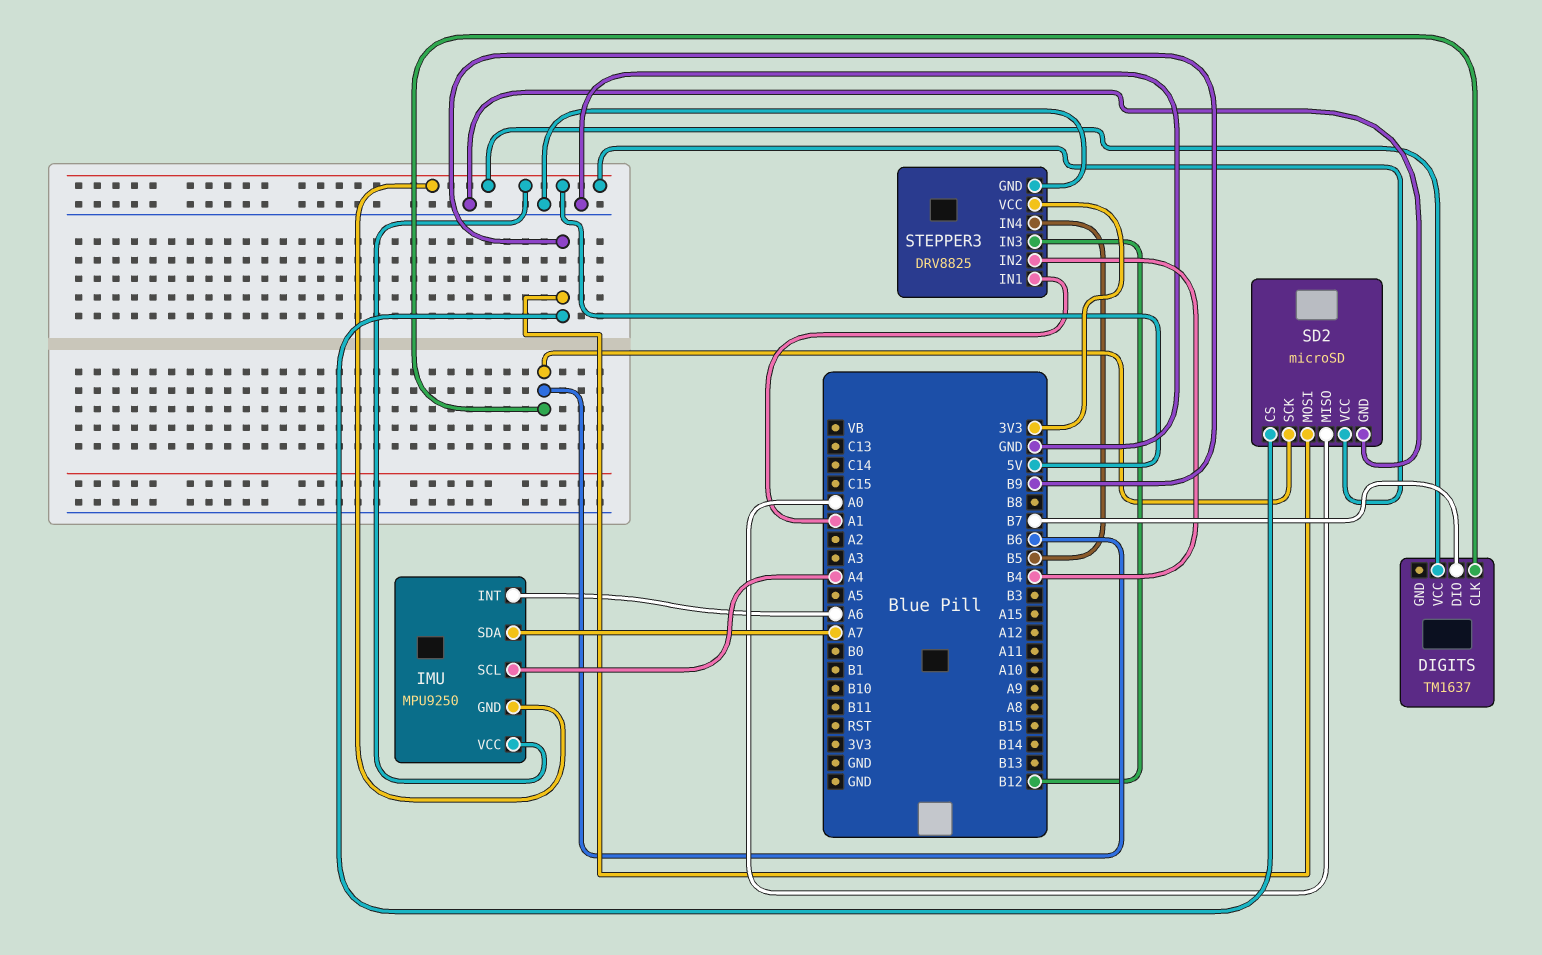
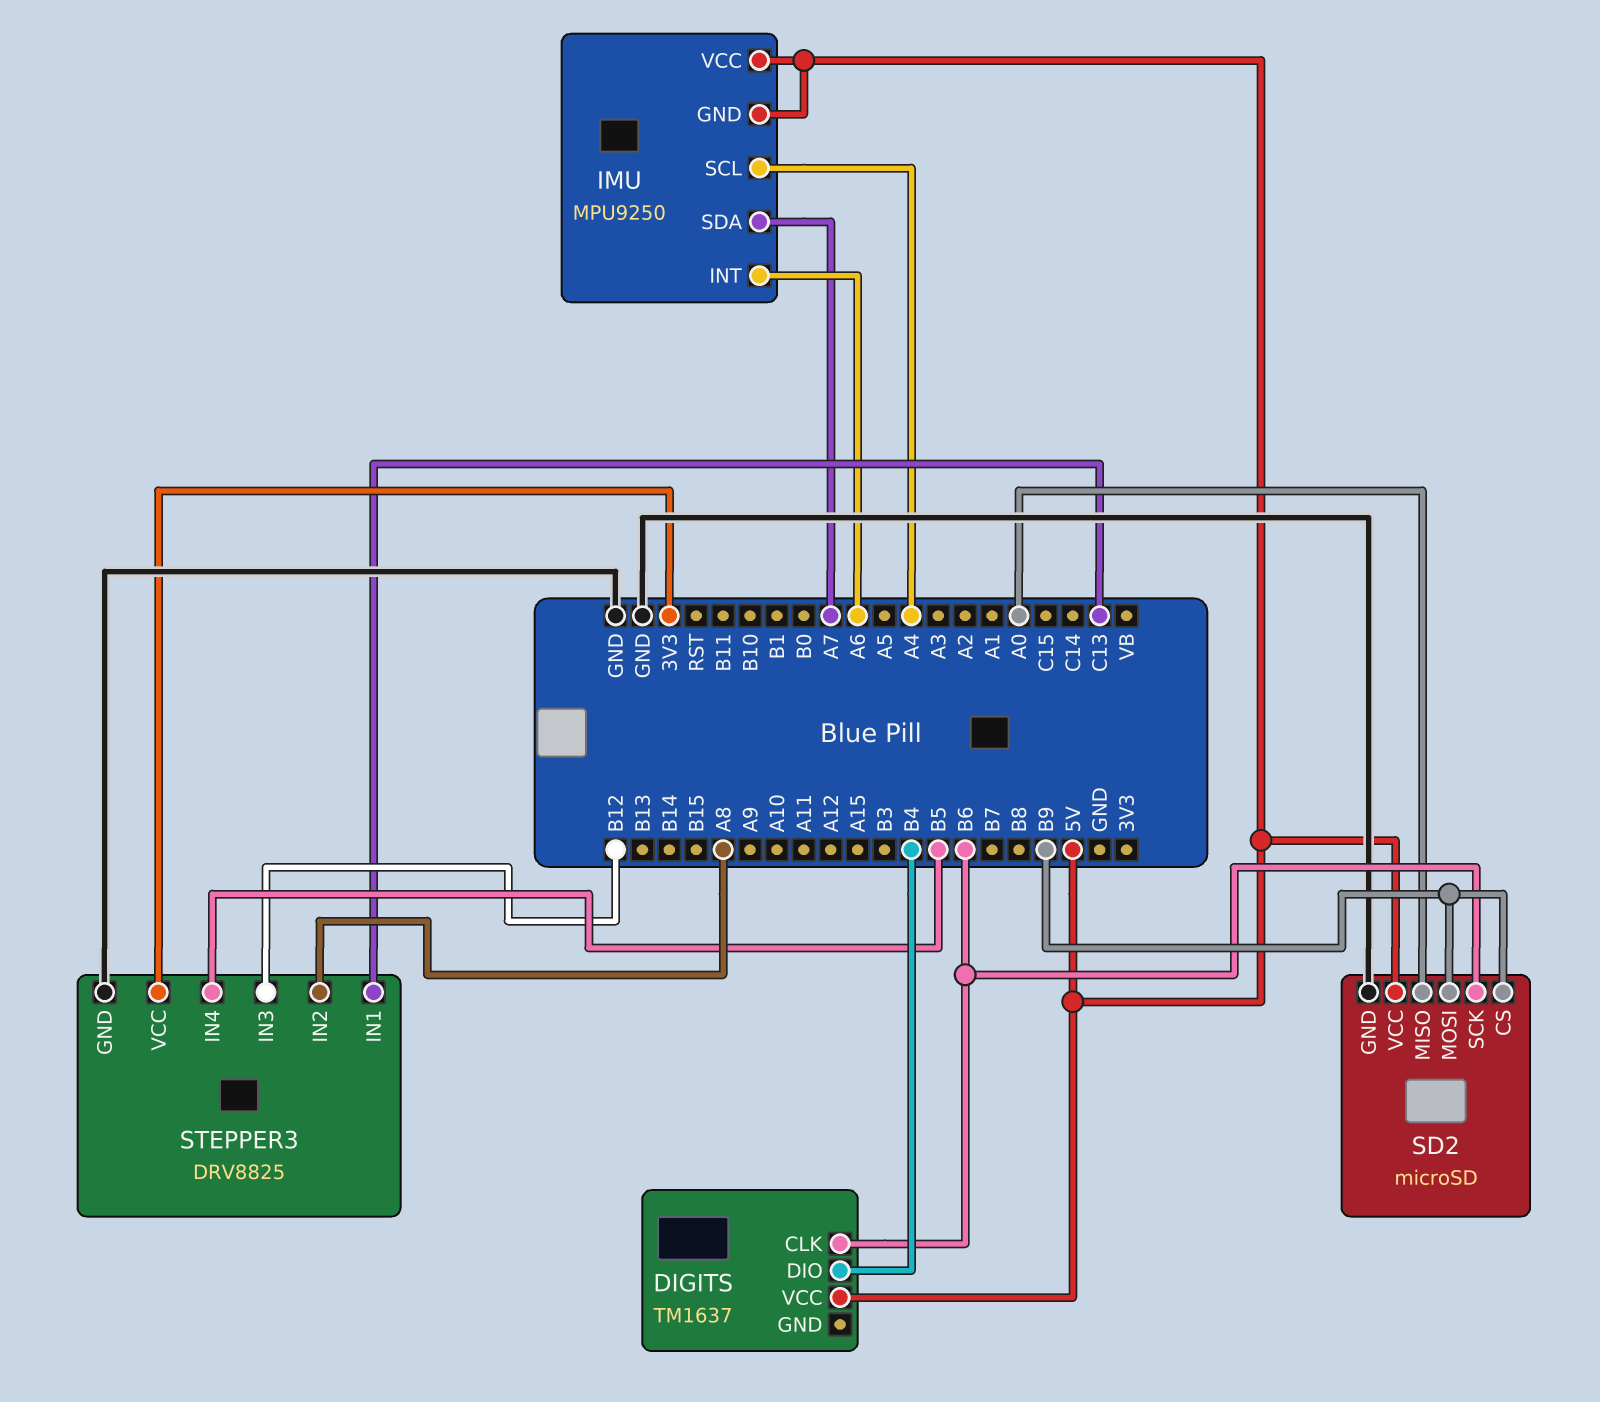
DIGITS pin DIO: B7 -> B4
STEPPER3 pin IN1: A1 -> C13
STEPPER3 pin IN2: B4 -> A8

